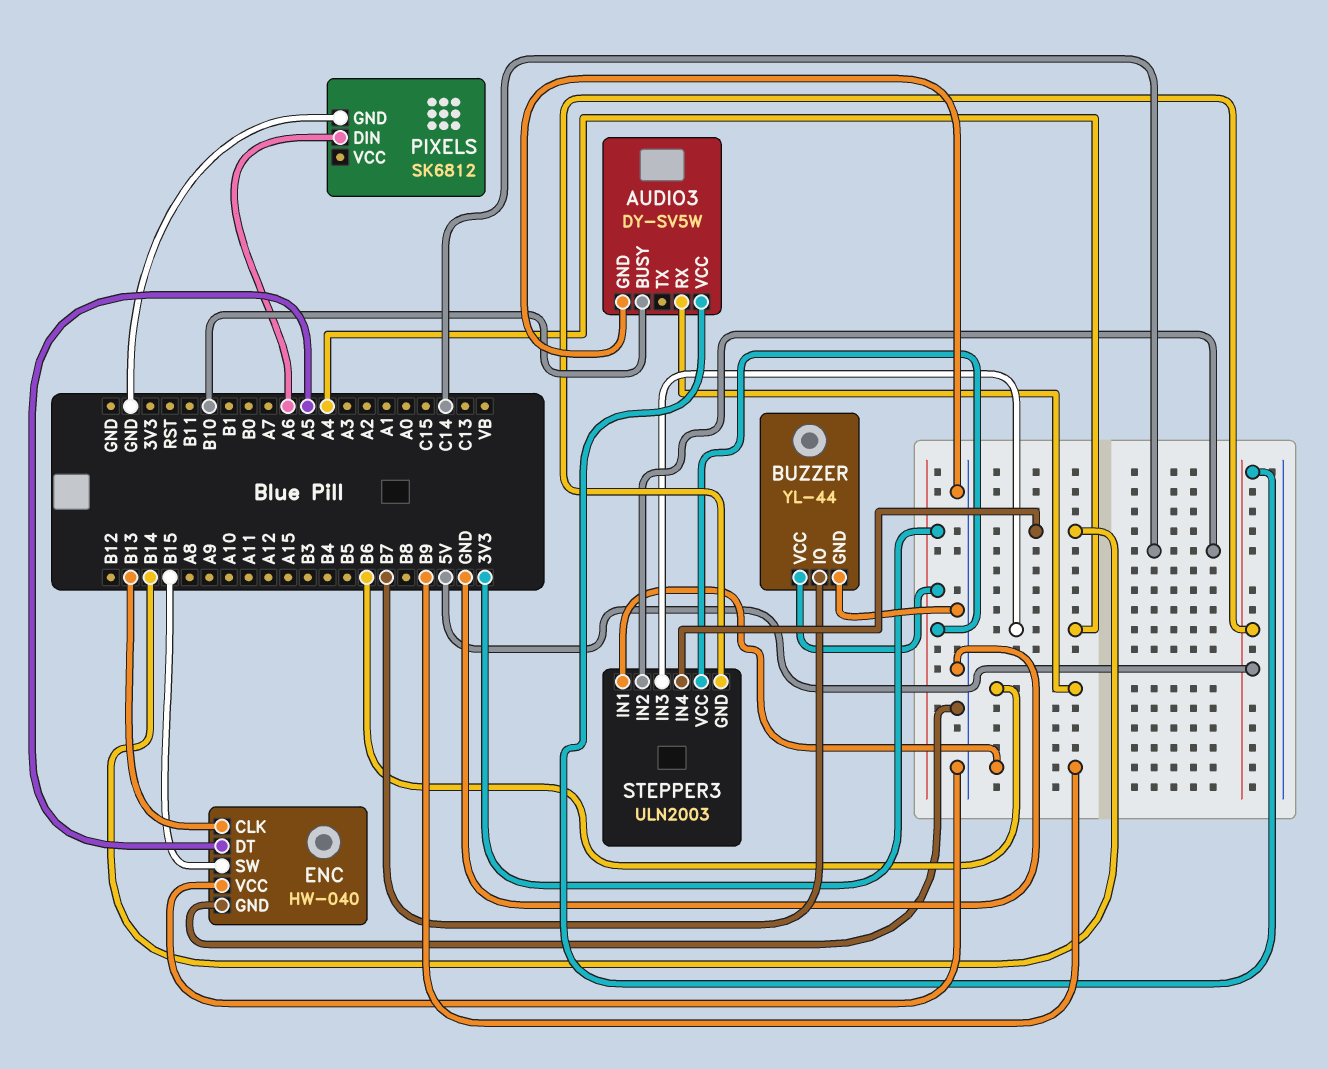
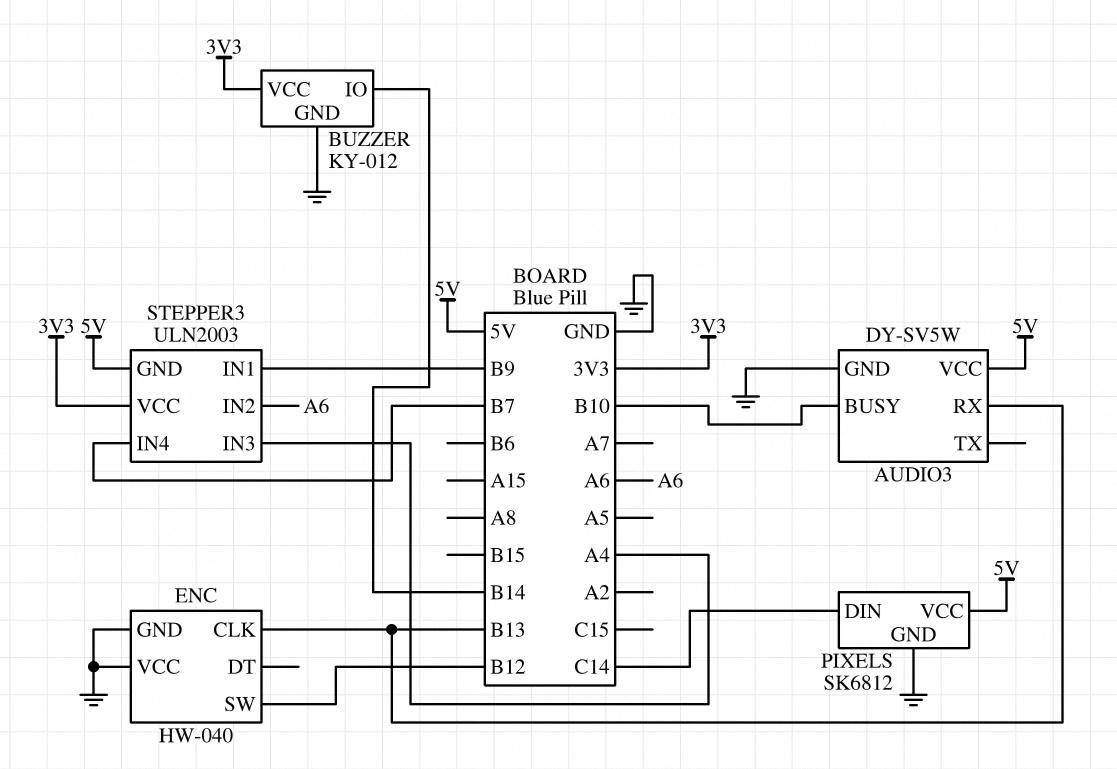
AUDIO3 pin RX: B6 -> B13
BUZZER: YL-44 -> KY-012
BUZZER pin IO: B7 -> B14
ENC pin DT: A5 -> none
ENC pin SW: B15 -> B12
PIXELS pin DIN: A6 -> C14
PIXELS pin VCC: none -> 5V
STEPPER3 pin IN2: C14 -> A6
STEPPER3 pin IN4: B14 -> B7

